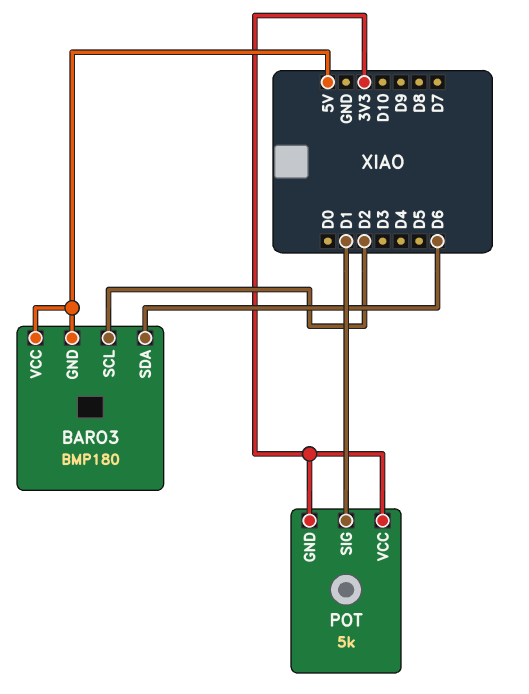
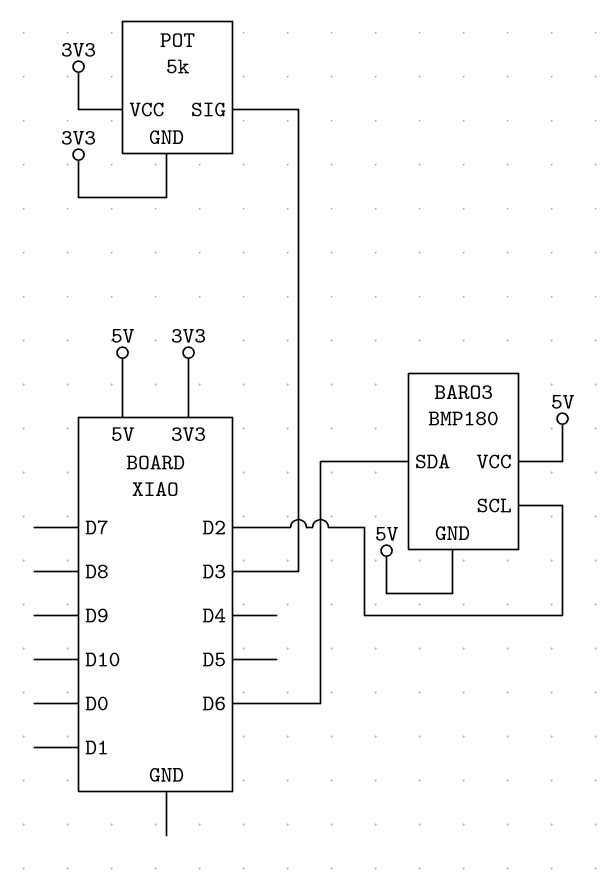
POT pin SIG: D1 -> D3

